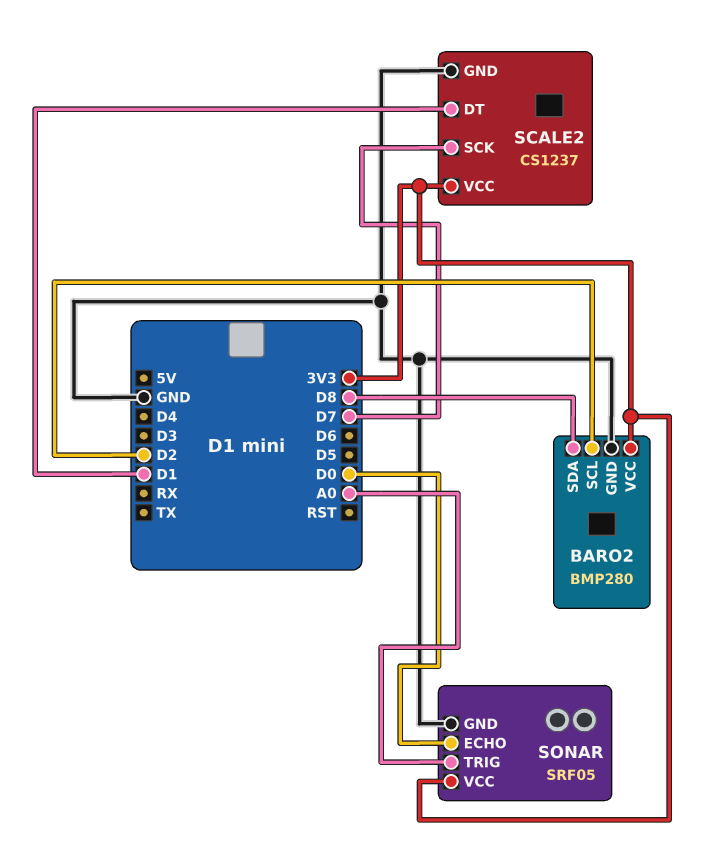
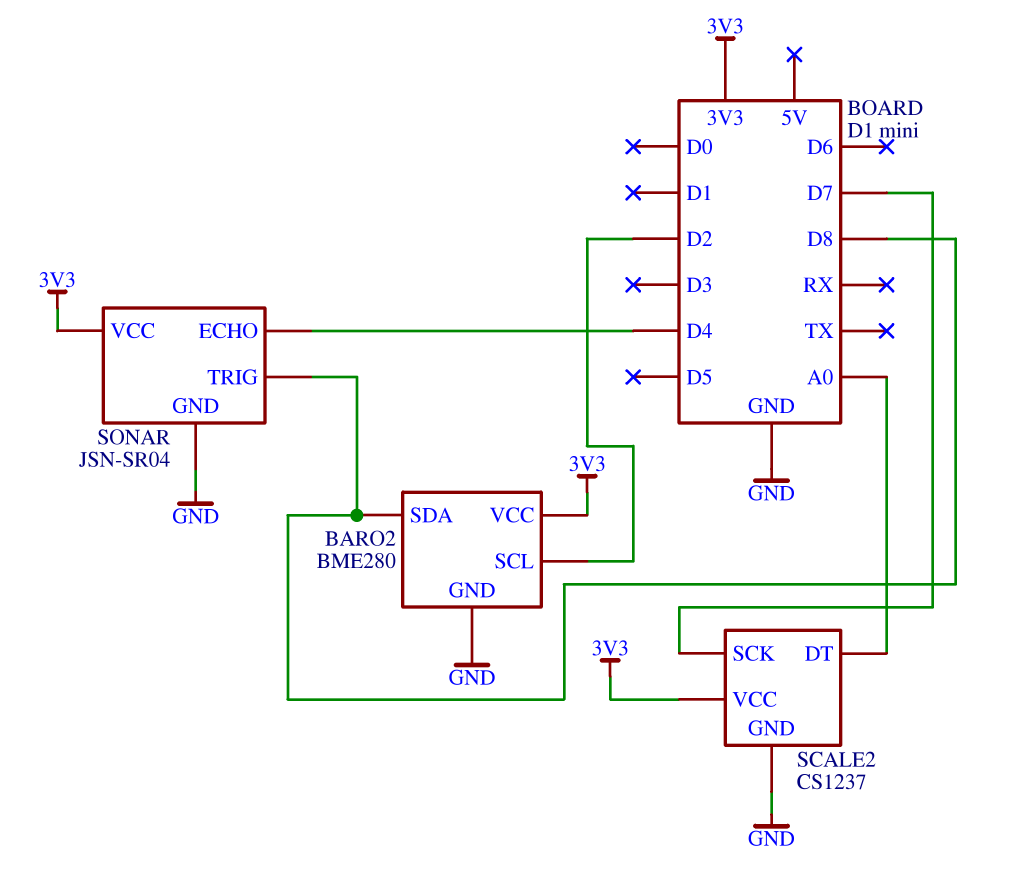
BARO2: BMP280 -> BME280
SCALE2 pin DT: D1 -> A0
SONAR: SRF05 -> JSN-SR04
SONAR pin ECHO: D0 -> D4
SONAR pin TRIG: A0 -> D8

